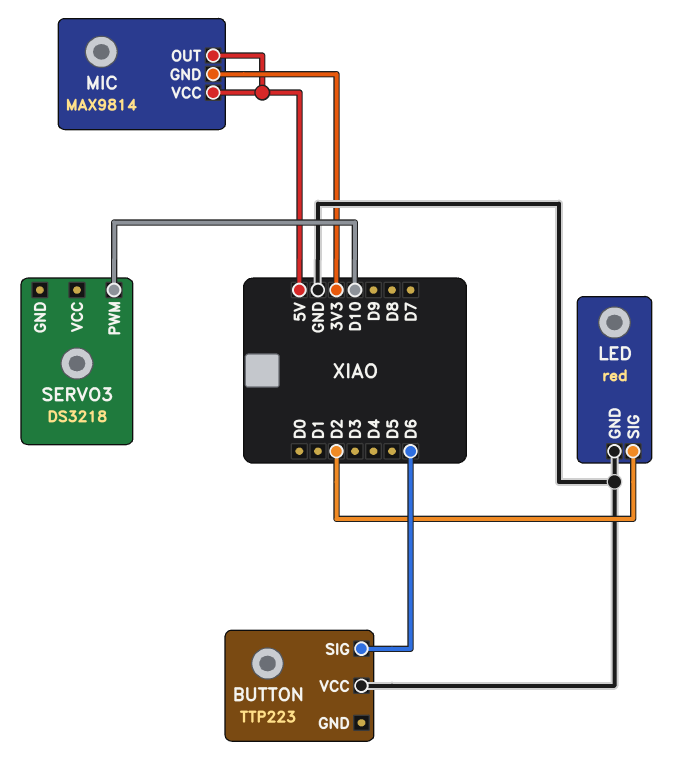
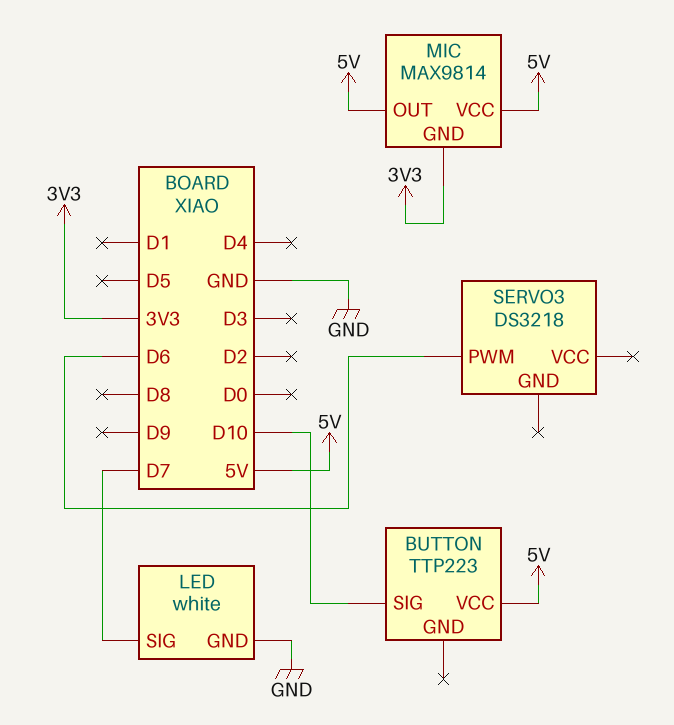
BUTTON pin SIG: D6 -> D10
BUTTON pin VCC: GND -> 5V
LED: red -> white
LED pin SIG: D2 -> D7
SERVO3 pin PWM: D10 -> D6

